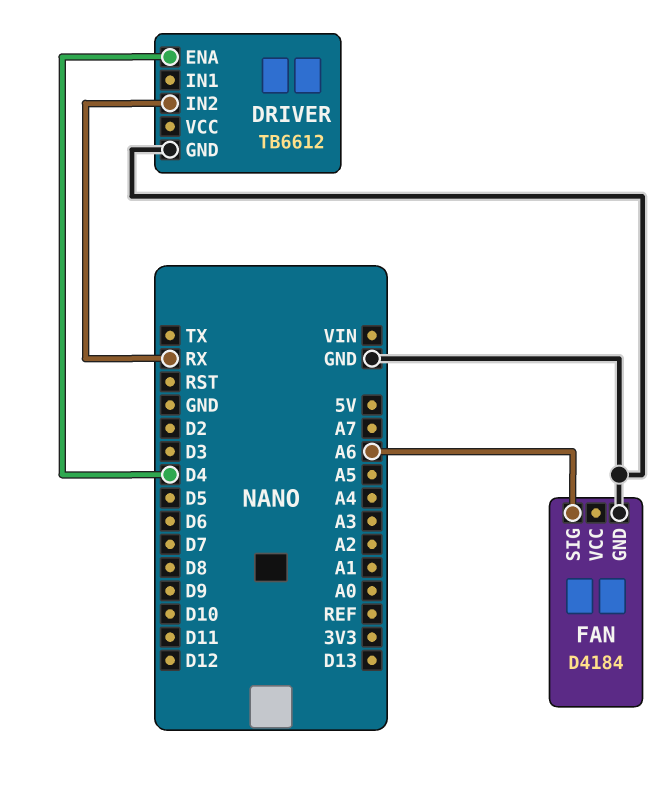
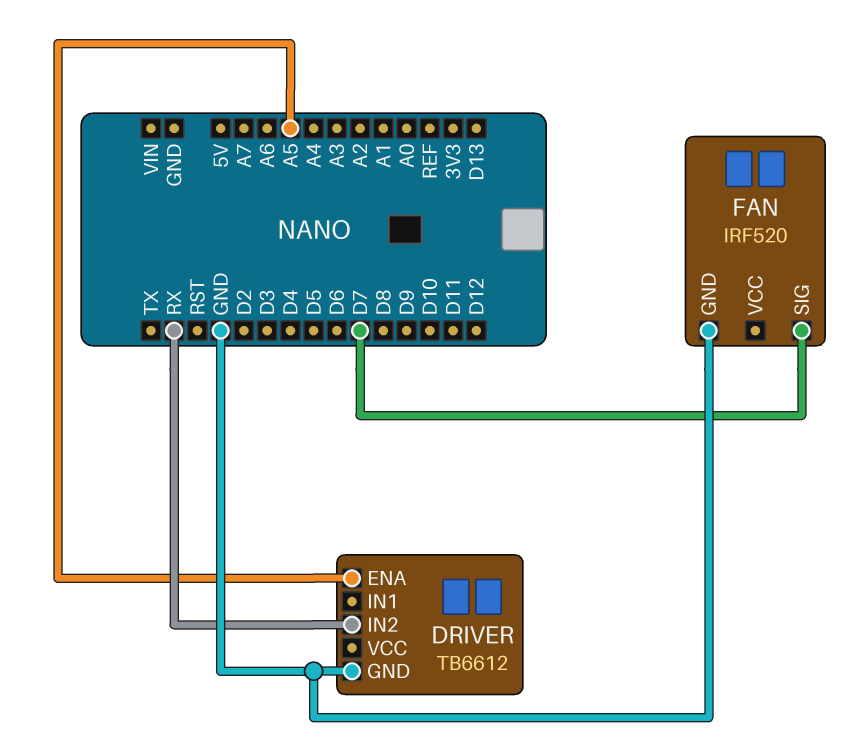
DRIVER pin ENA: D4 -> A5
FAN: D4184 -> IRF520
FAN pin SIG: A6 -> D7

